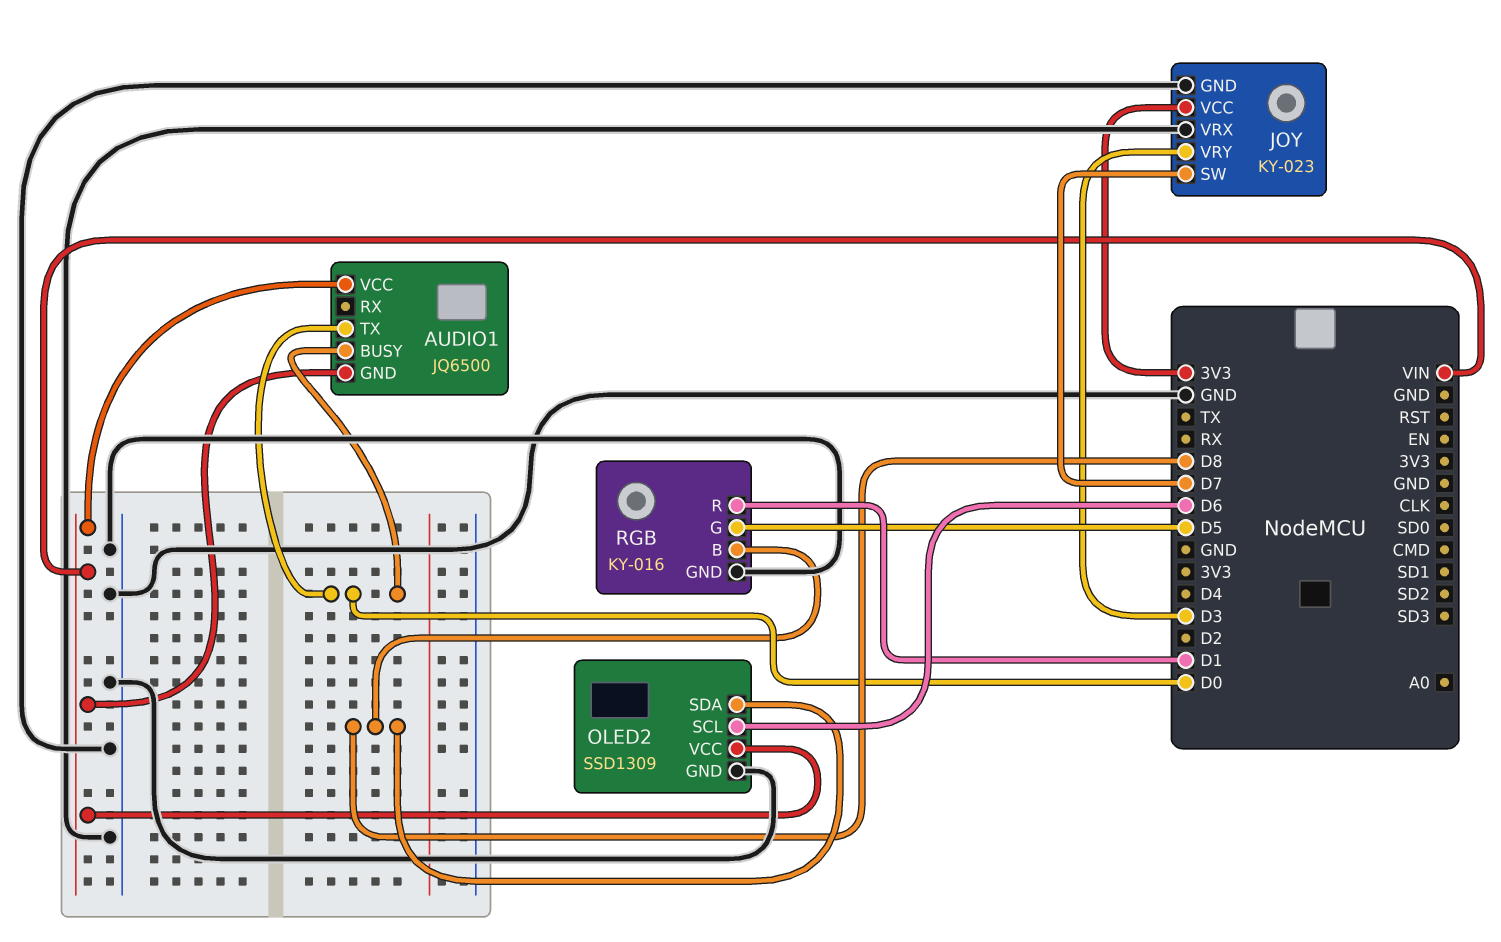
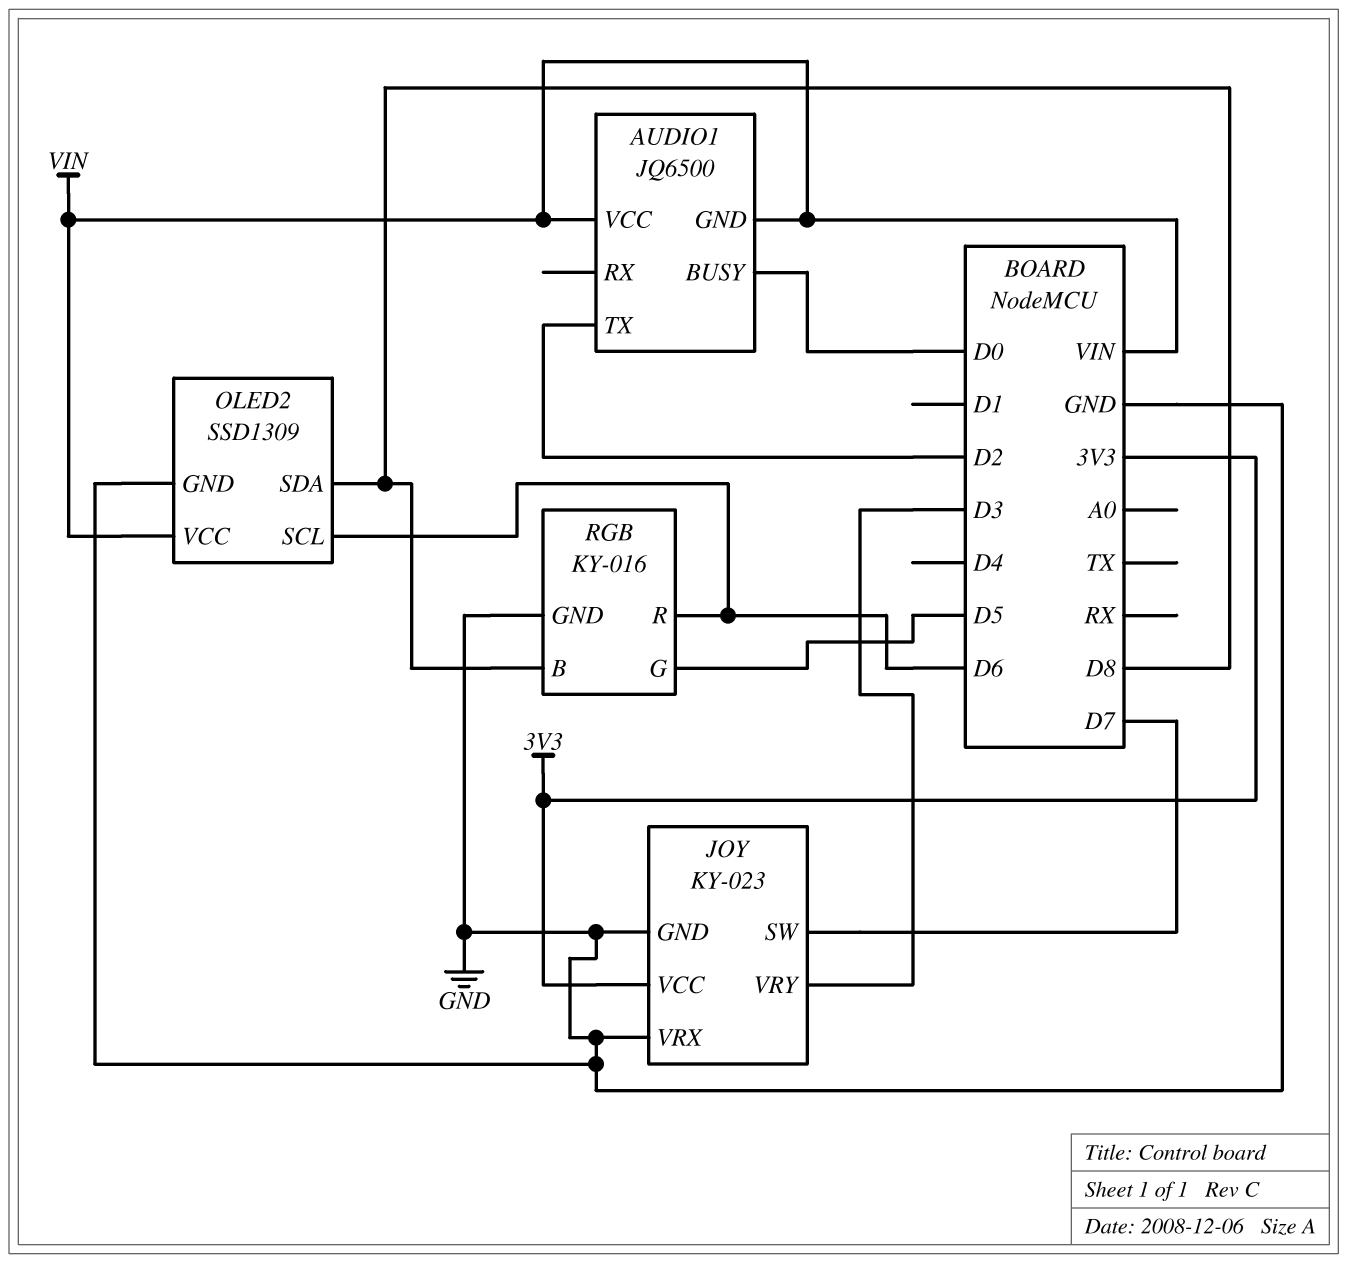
AUDIO1 pin TX: D0 -> D2
RGB pin R: D1 -> D6

